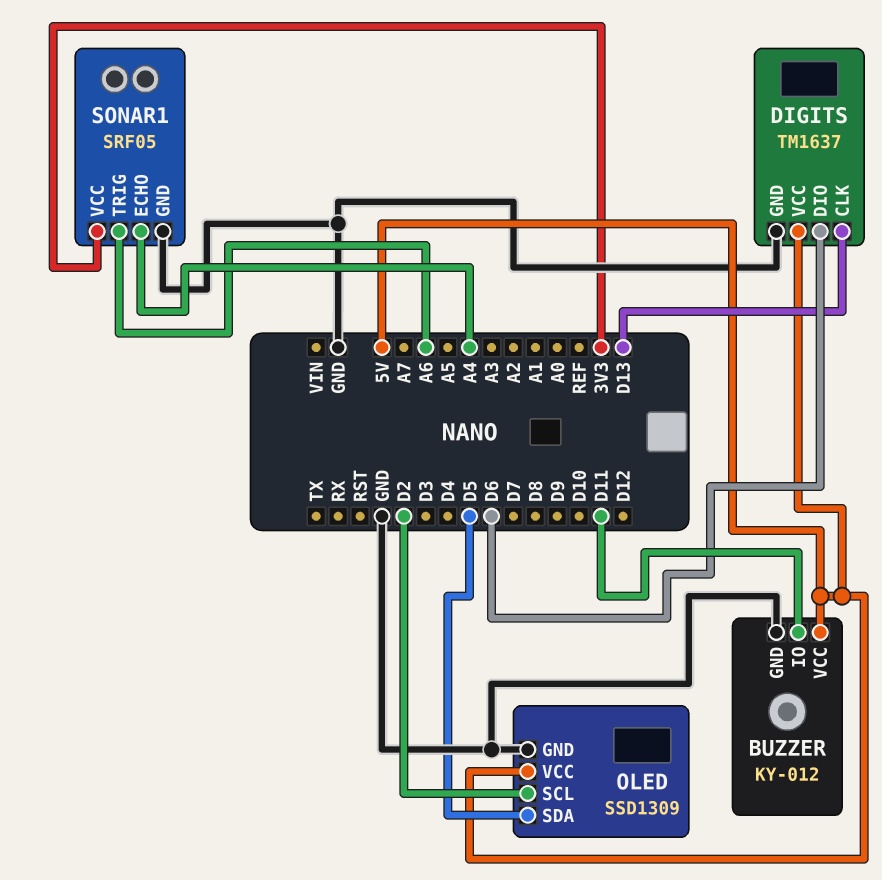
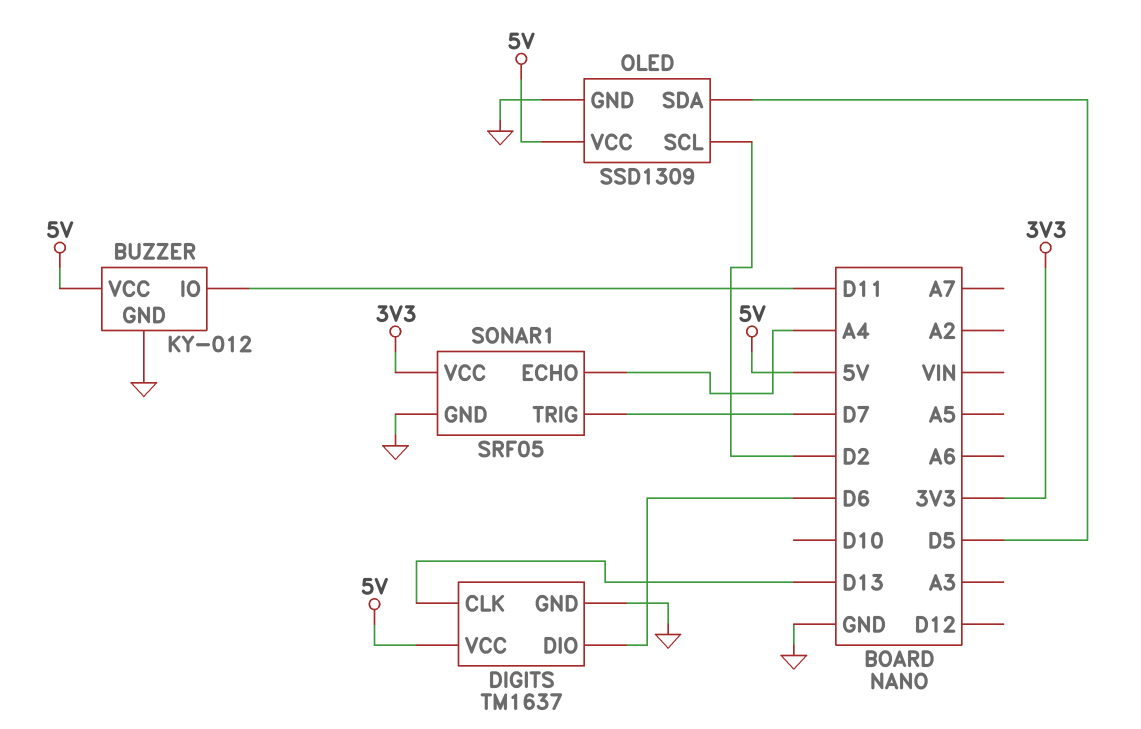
SONAR1 pin TRIG: A6 -> D7

